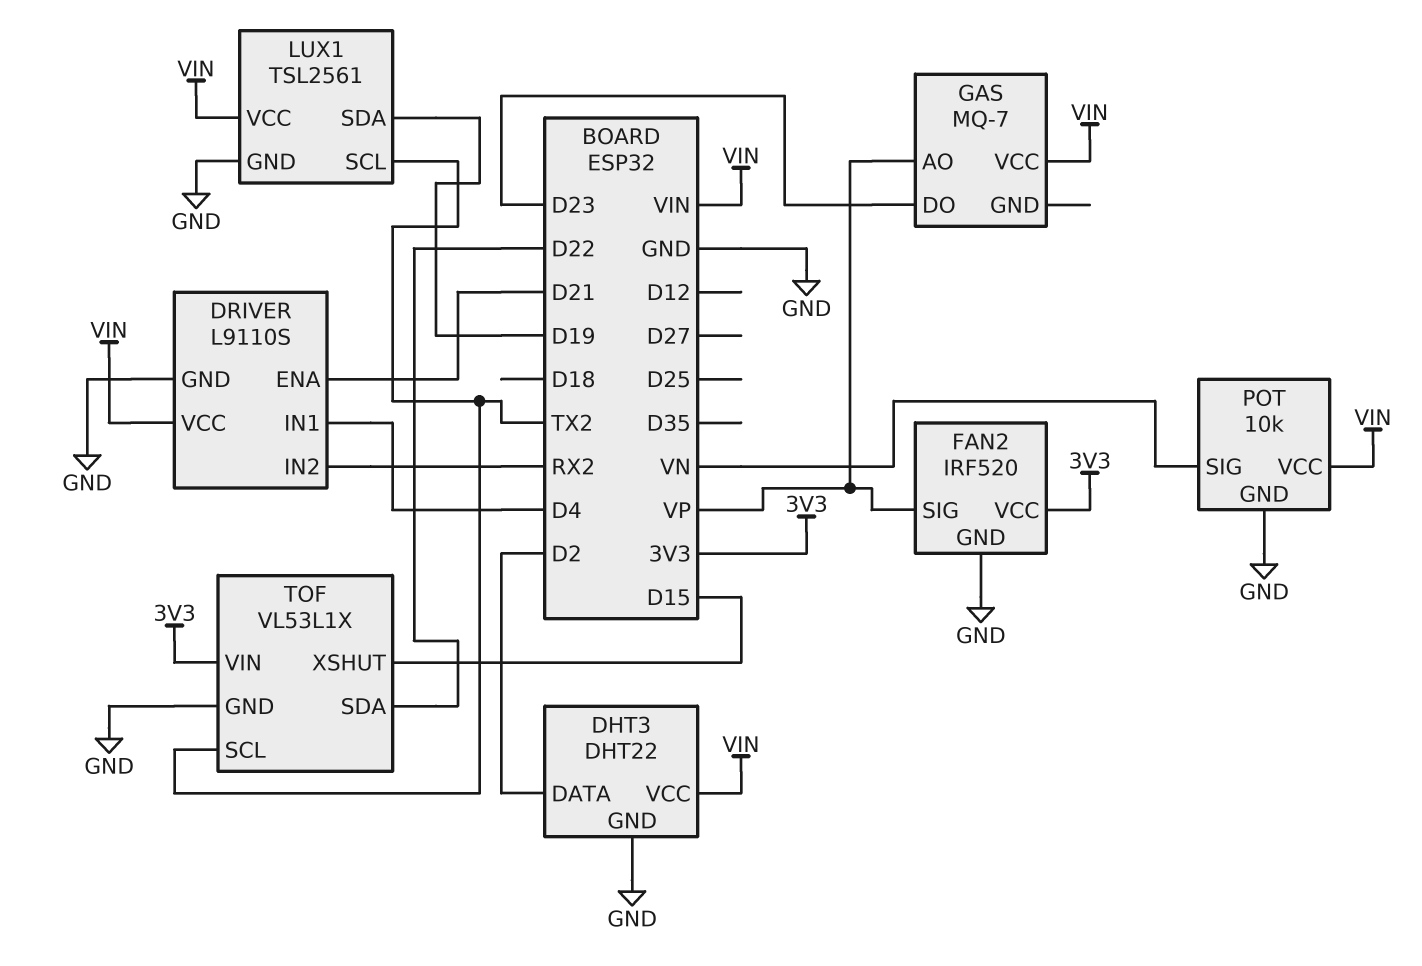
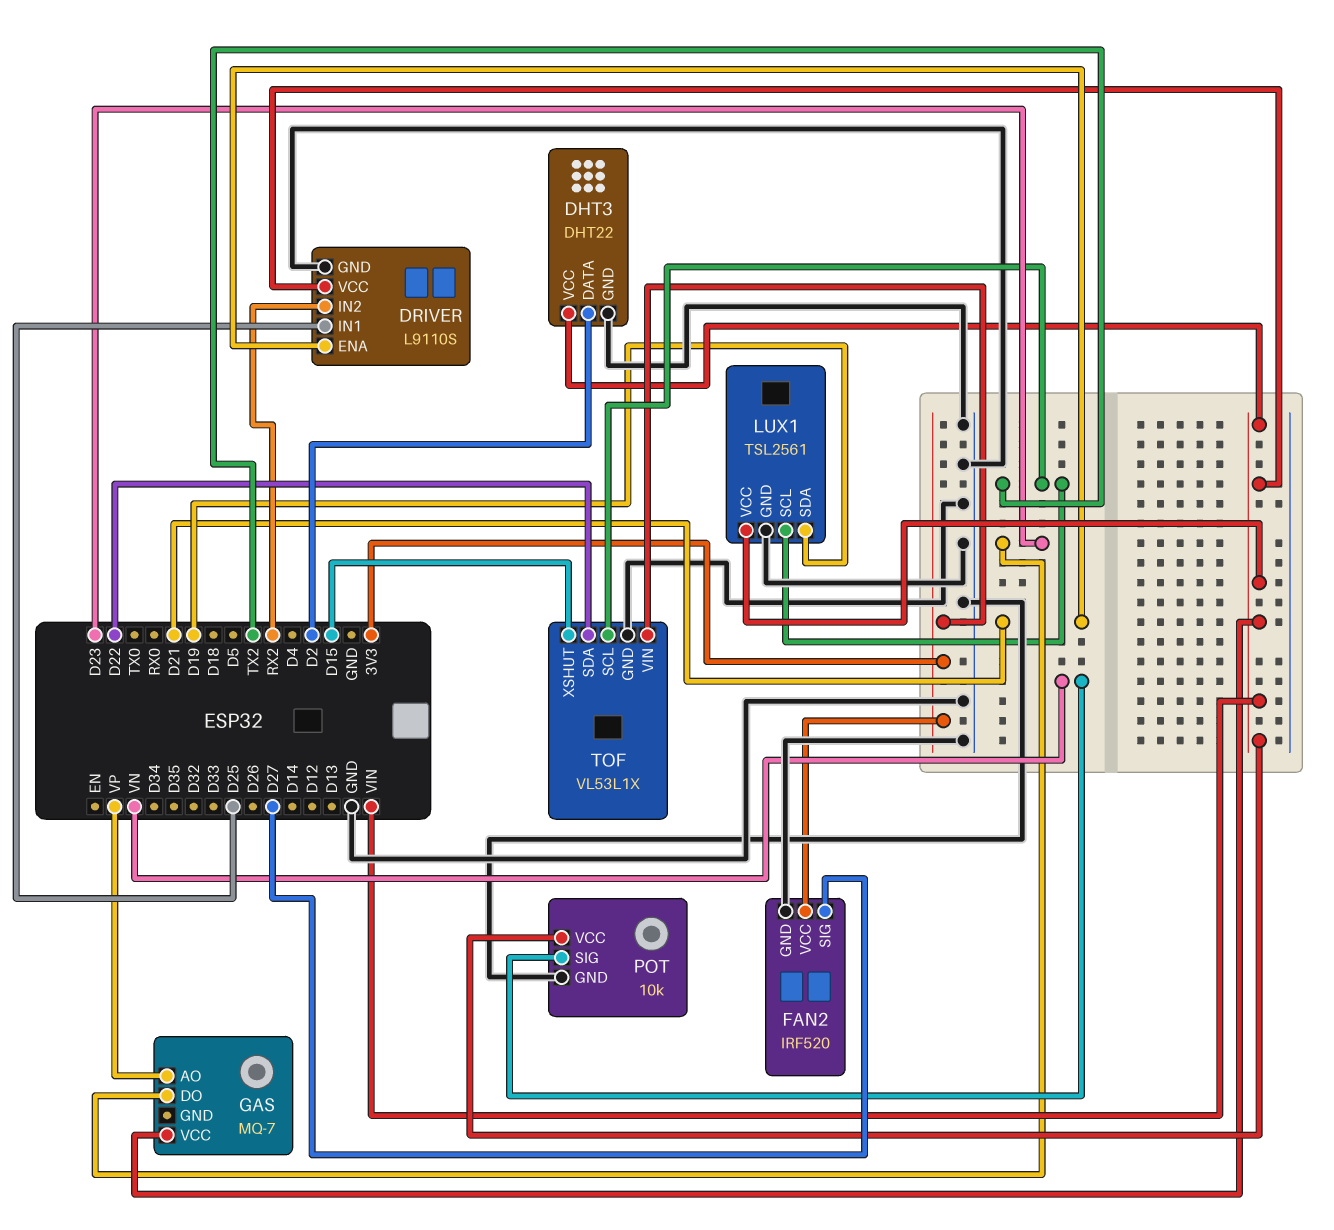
DRIVER pin IN1: D4 -> D25
FAN2 pin SIG: VP -> D27

